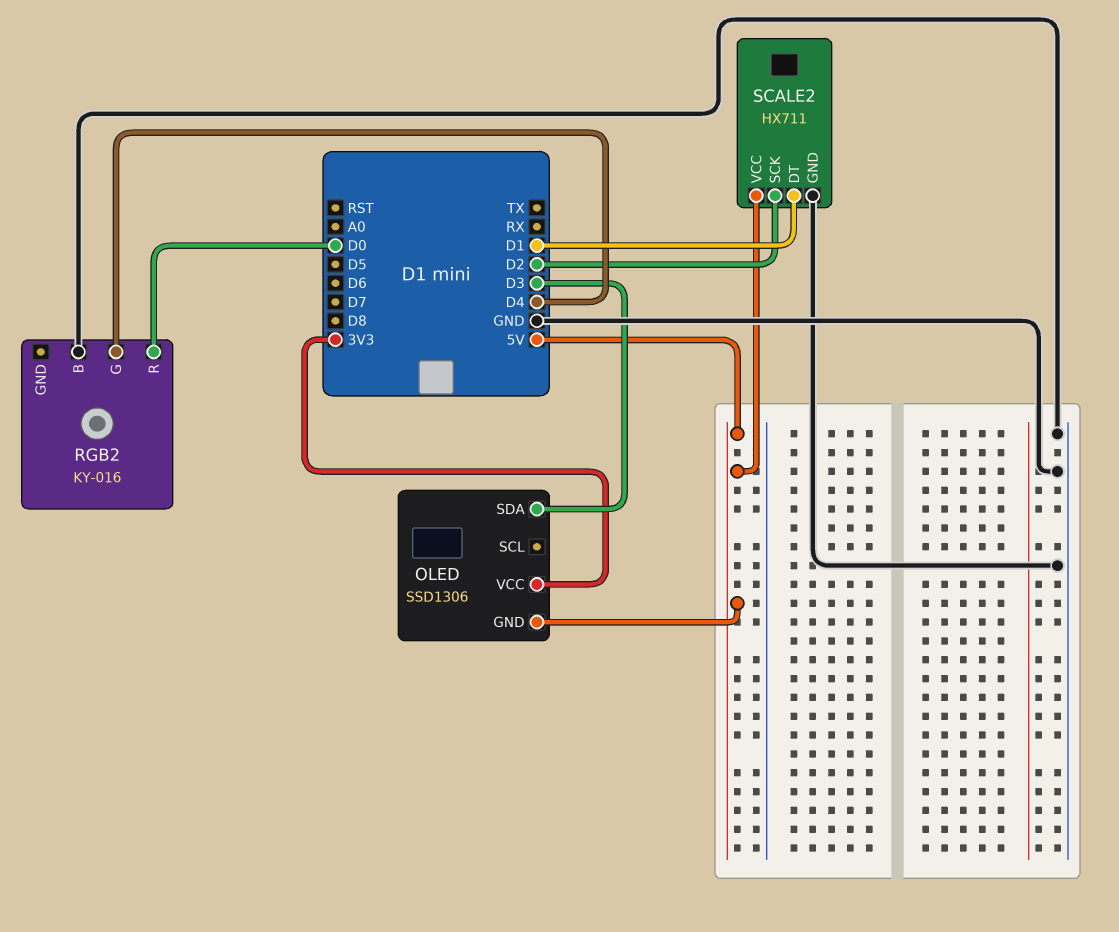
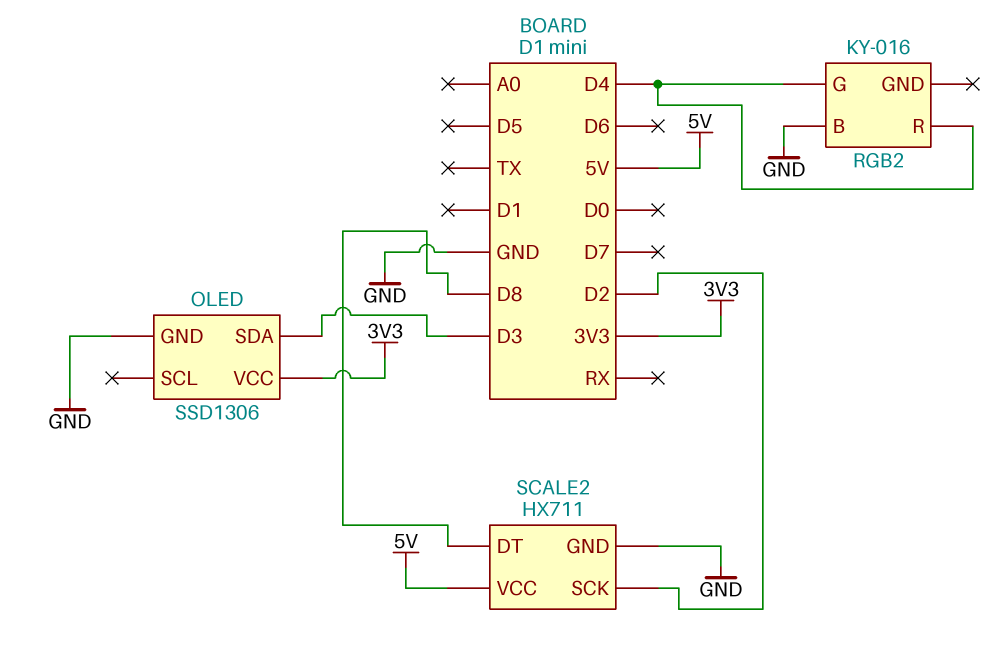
OLED pin GND: 5V -> GND
RGB2 pin R: D0 -> D4
SCALE2 pin DT: D1 -> D8

